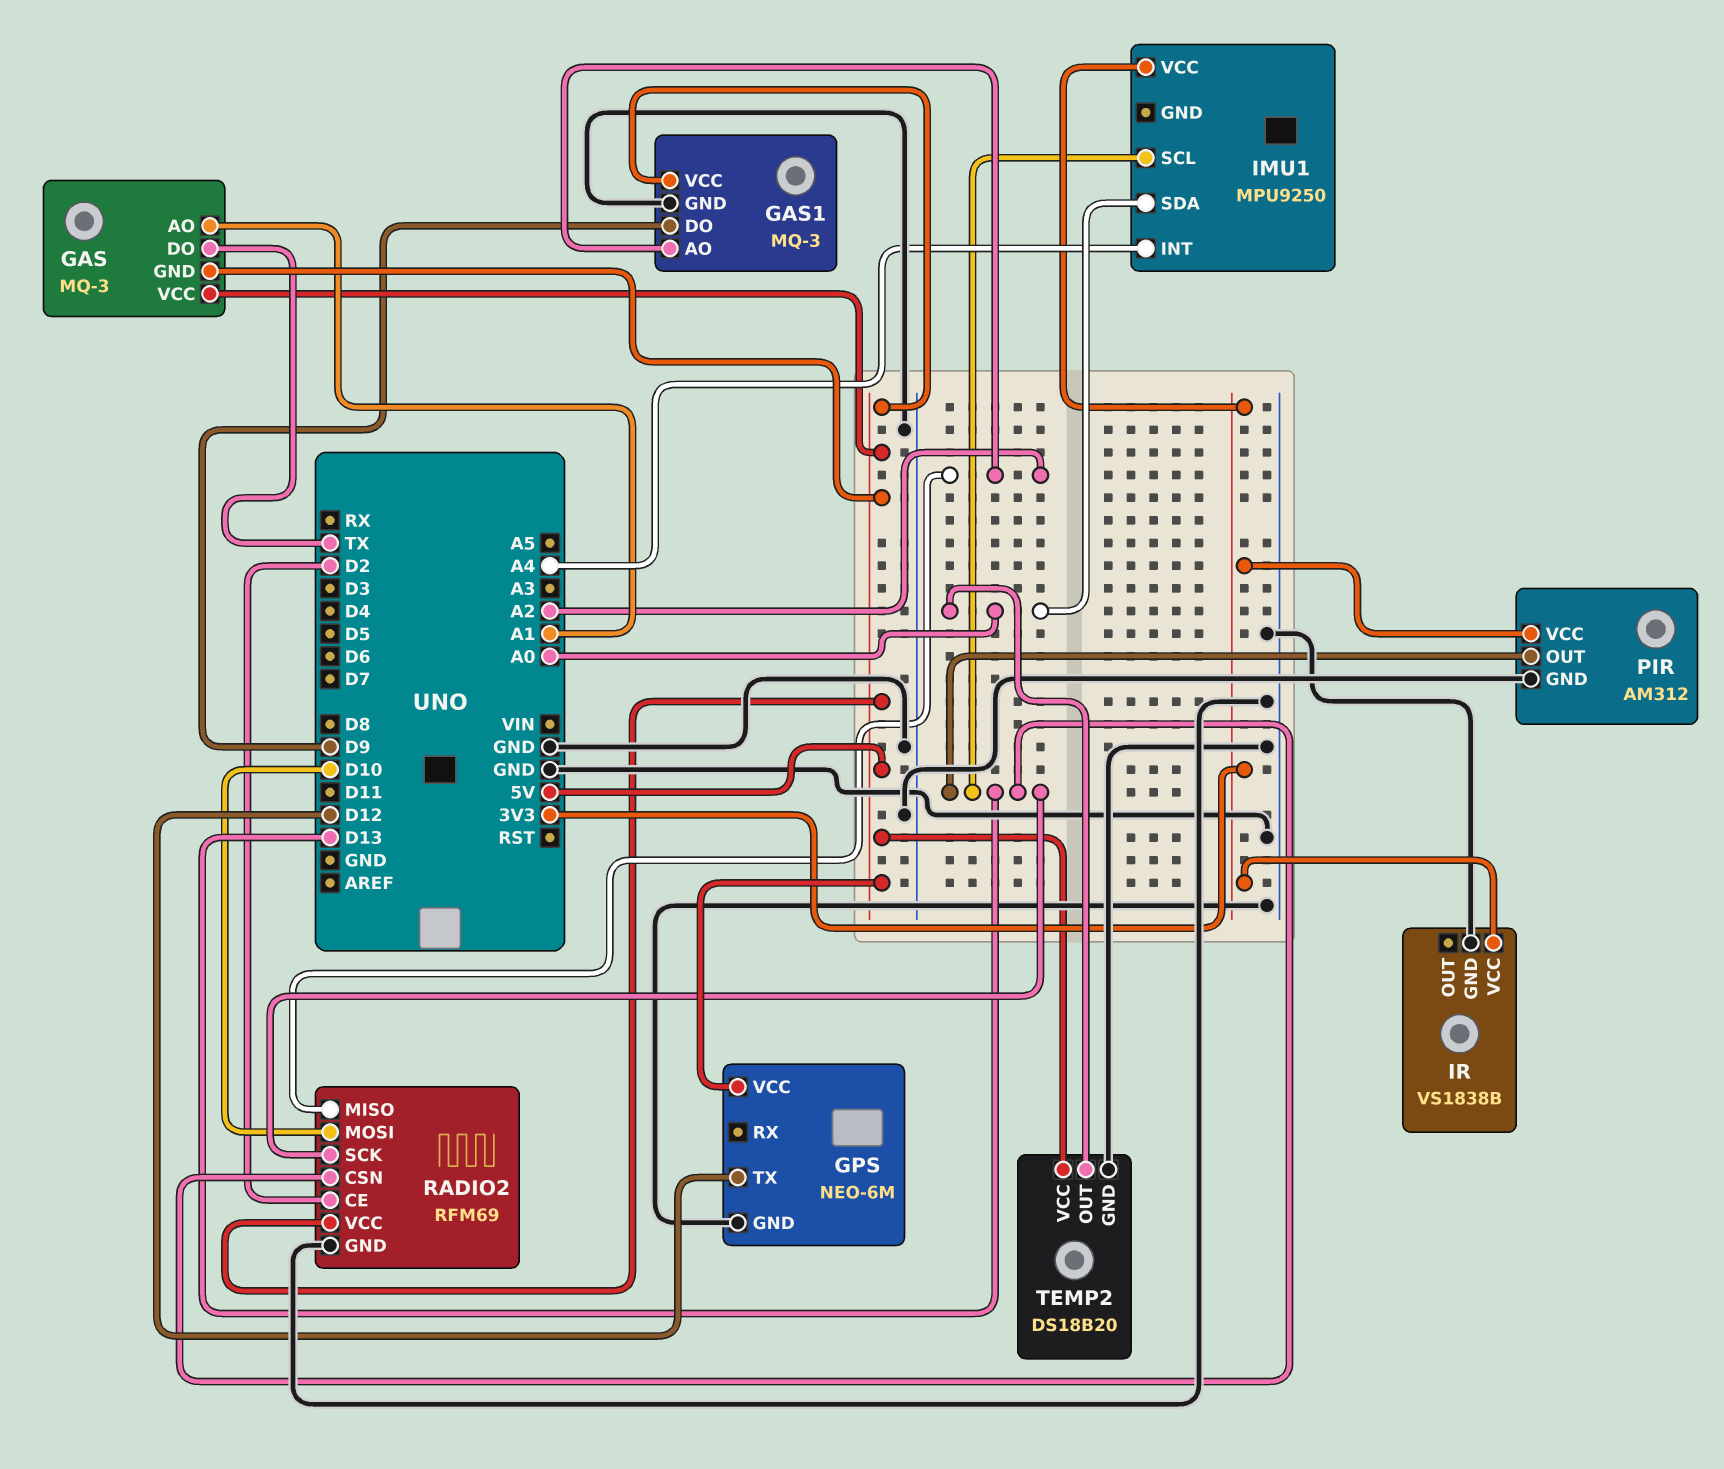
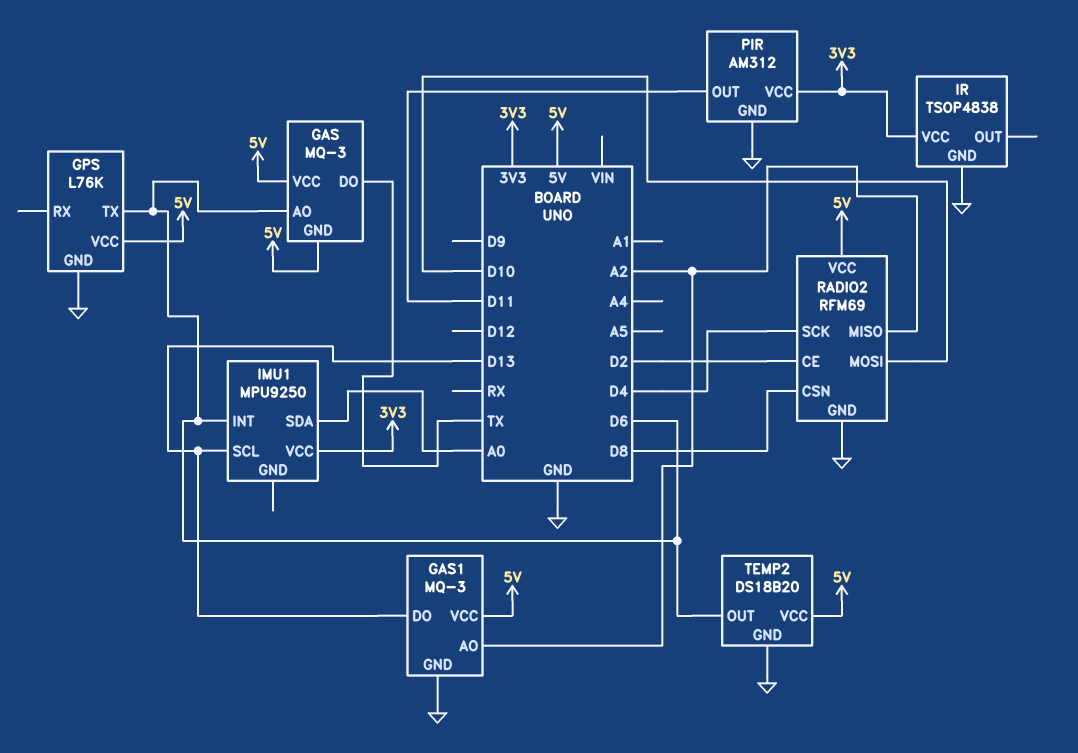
GAS pin AO: A1 -> D6
GAS1 pin DO: D9 -> D13
GPS: NEO-6M -> L76K
GPS pin TX: D12 -> D6
IMU1 pin INT: A4 -> D6
IR: VS1838B -> TSOP4838
PIR pin OUT: D13 -> D11
RADIO2 pin CSN: D13 -> D8
RADIO2 pin SCK: D13 -> D4
TEMP2 pin OUT: A0 -> D6

